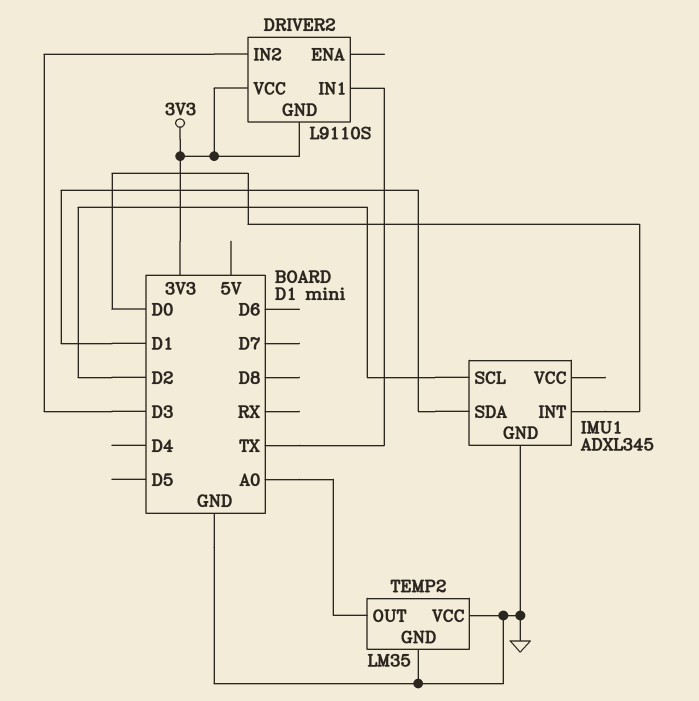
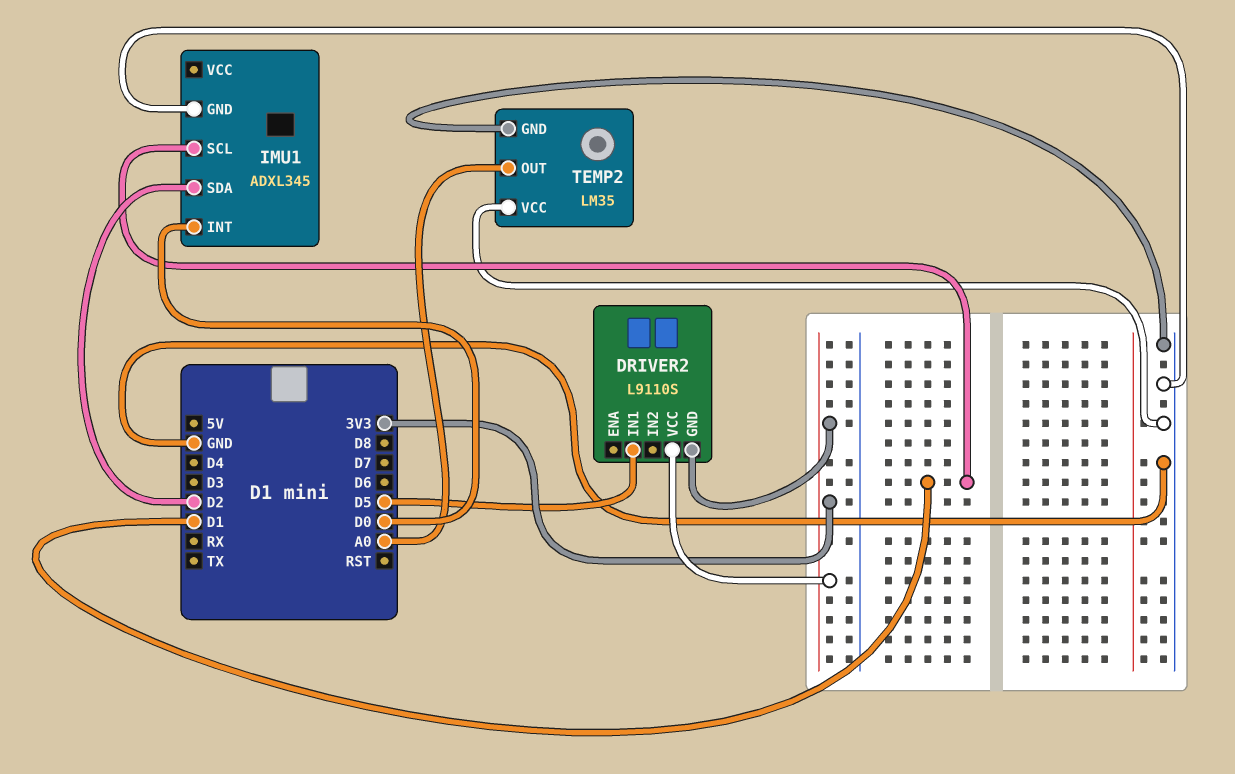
DRIVER2 pin IN1: TX -> D5
DRIVER2 pin IN2: D3 -> none
IMU1 pin SCL: D2 -> D1
IMU1 pin SDA: D1 -> D2

